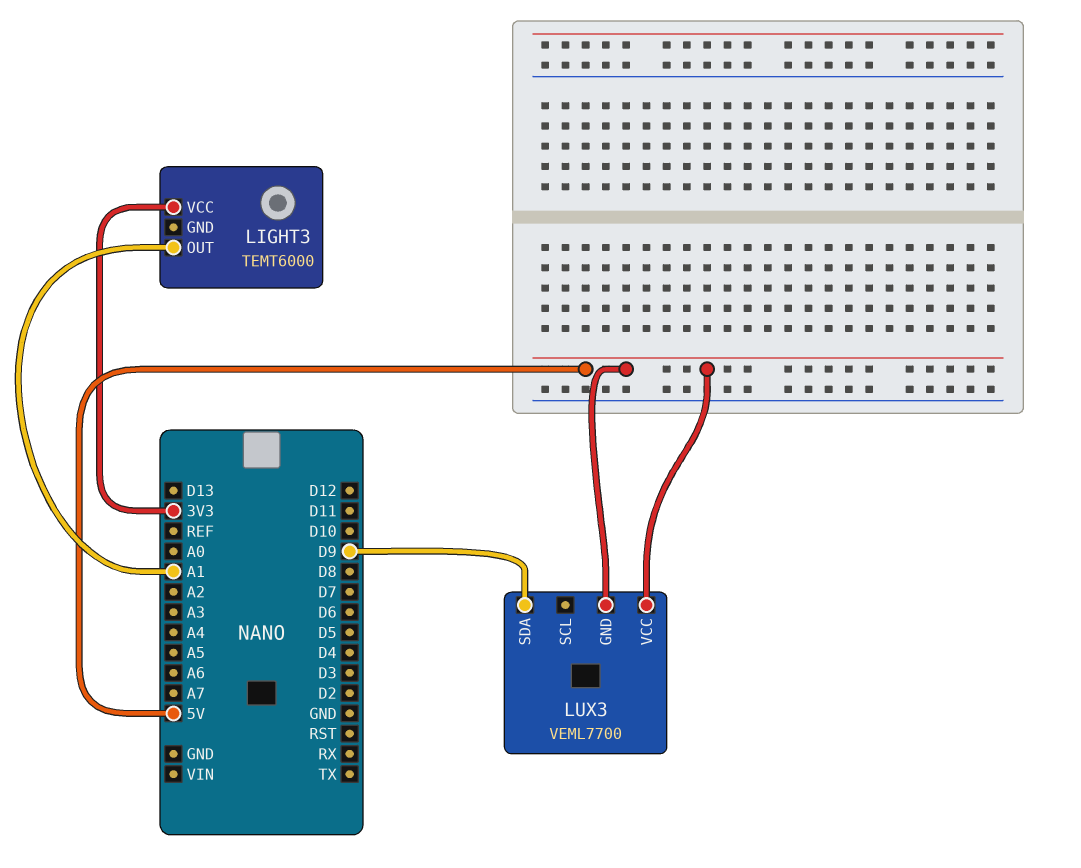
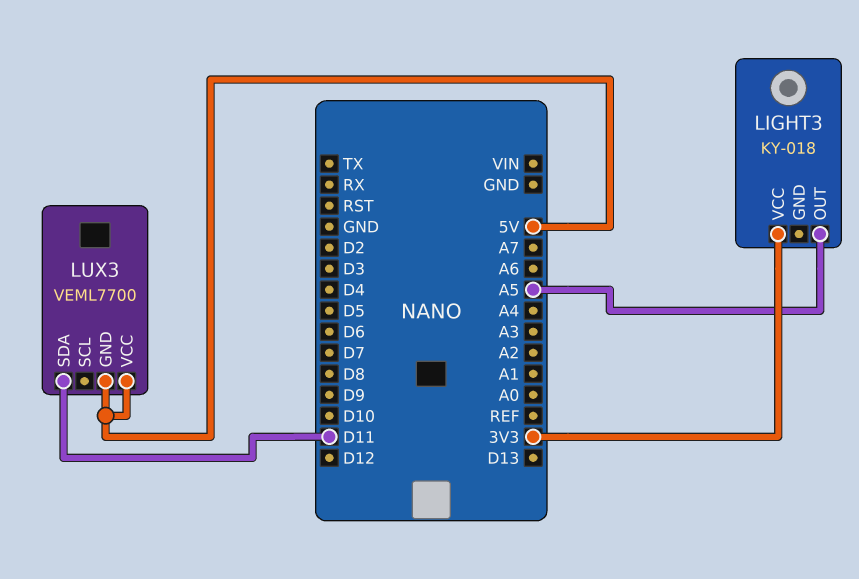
LIGHT3: TEMT6000 -> KY-018
LIGHT3 pin OUT: A1 -> A5
LUX3 pin SDA: D9 -> D11

